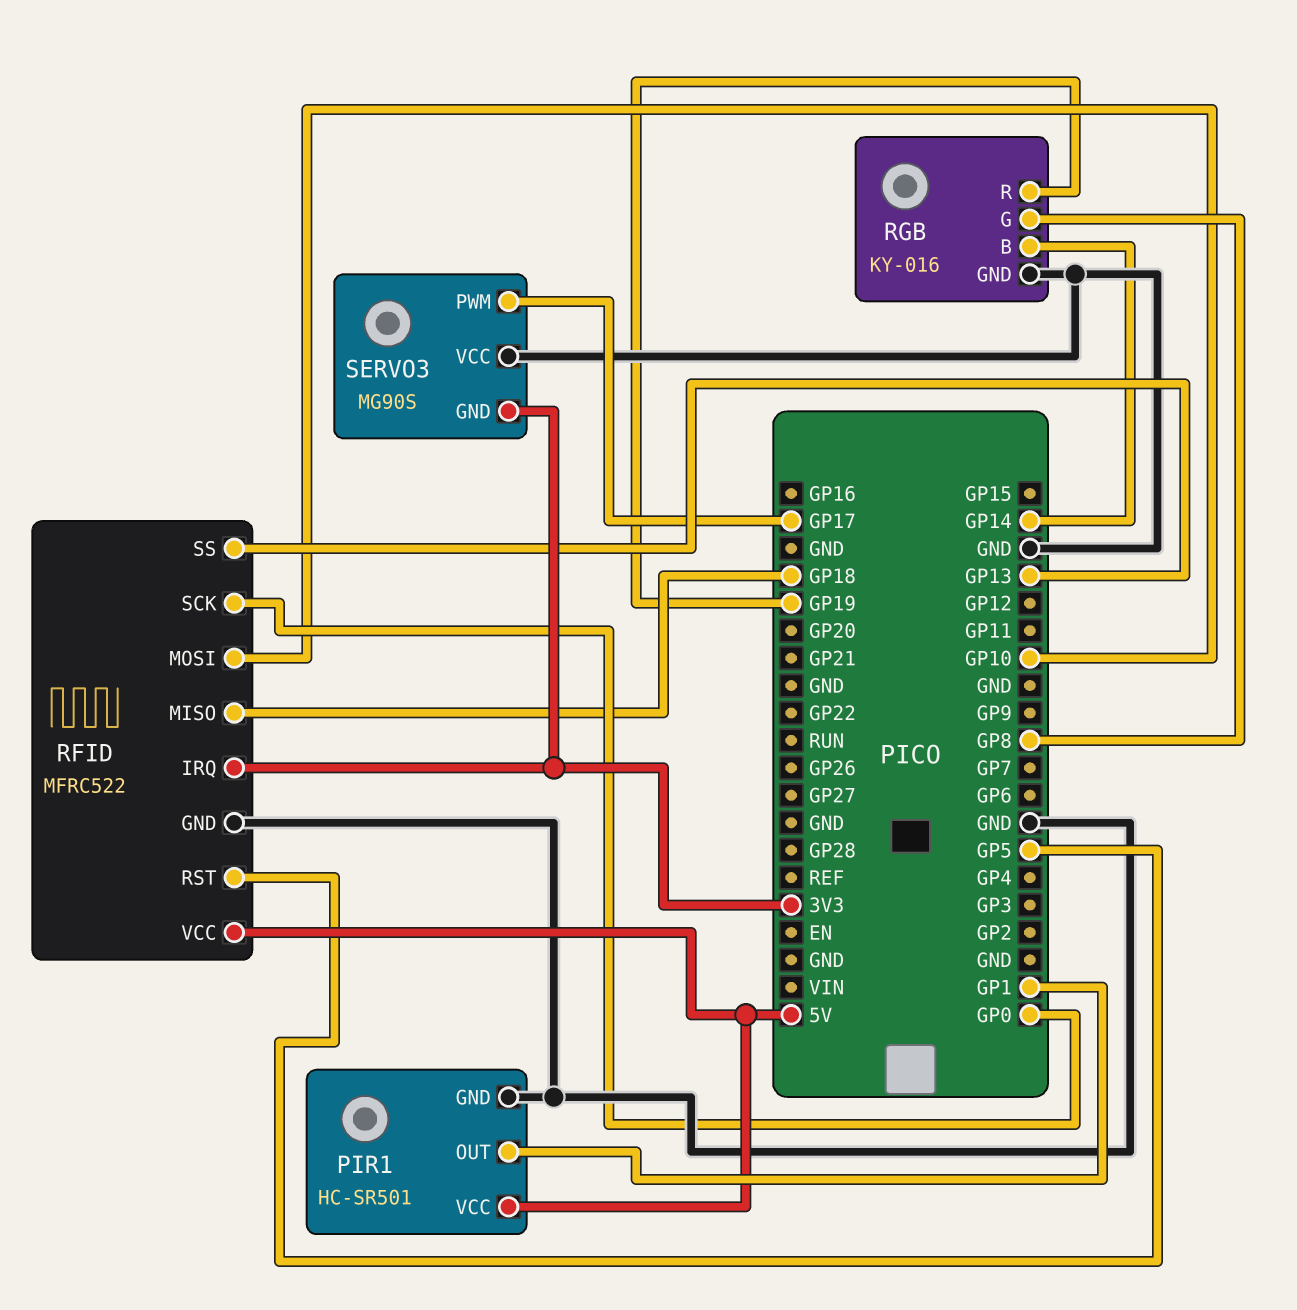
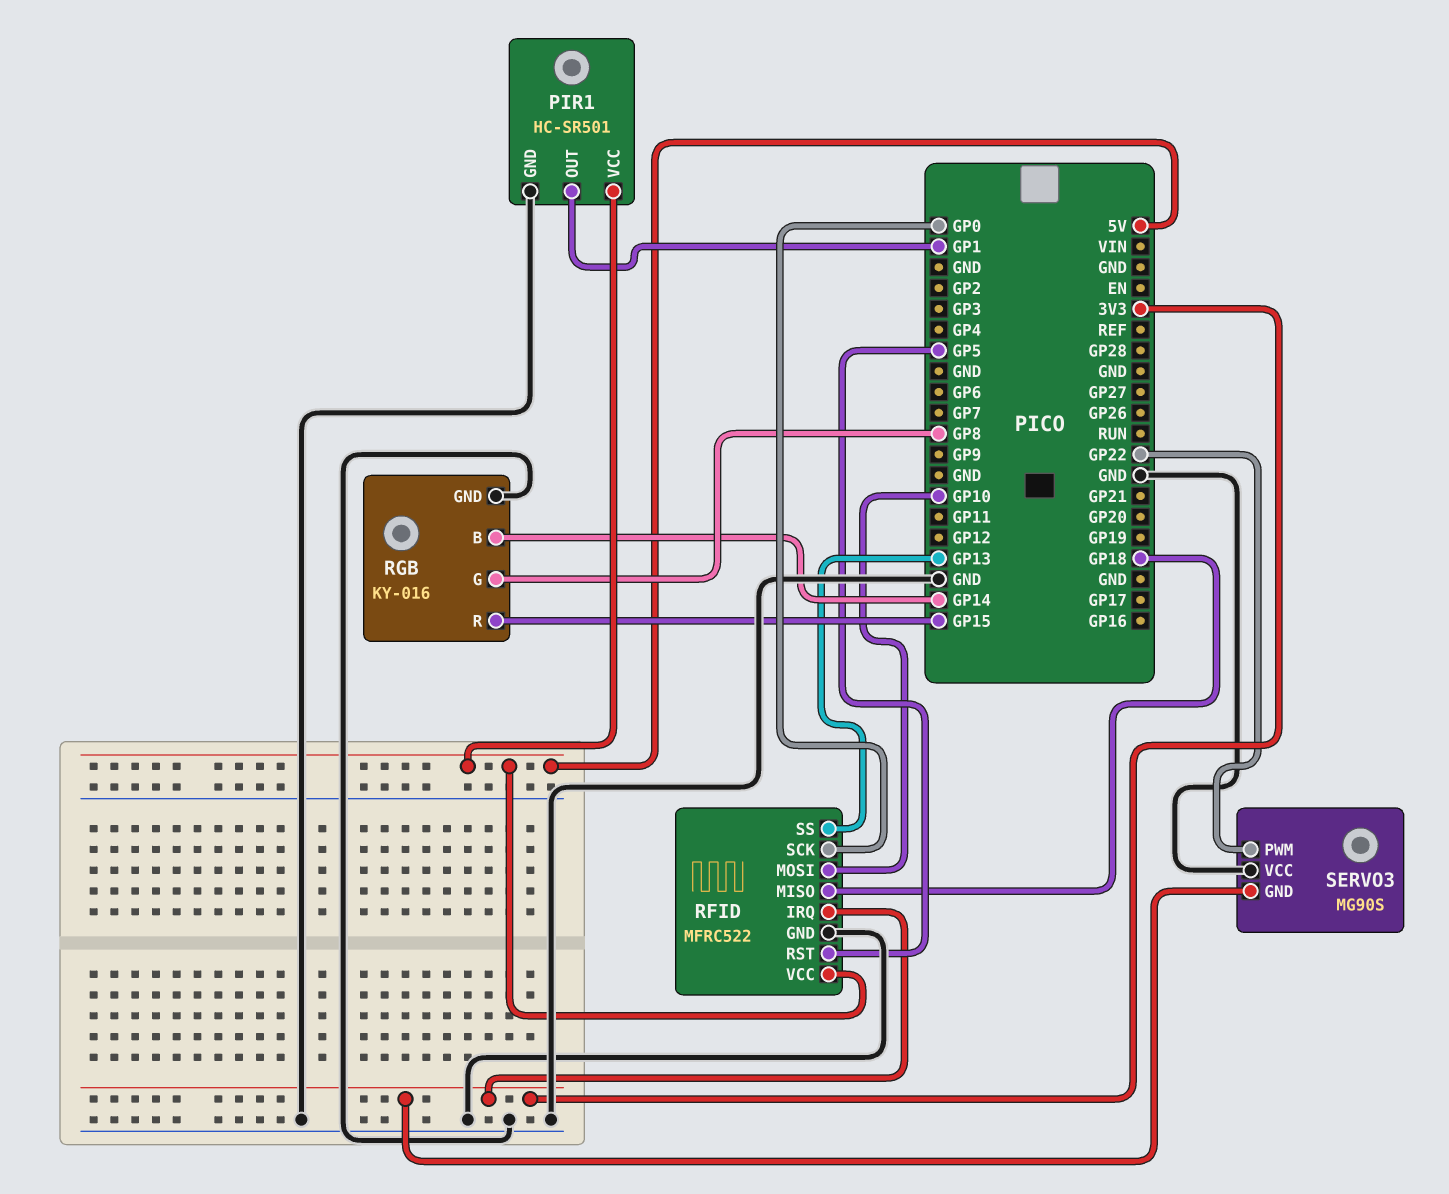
RGB pin R: GP19 -> GP15
SERVO3 pin PWM: GP17 -> GP22

